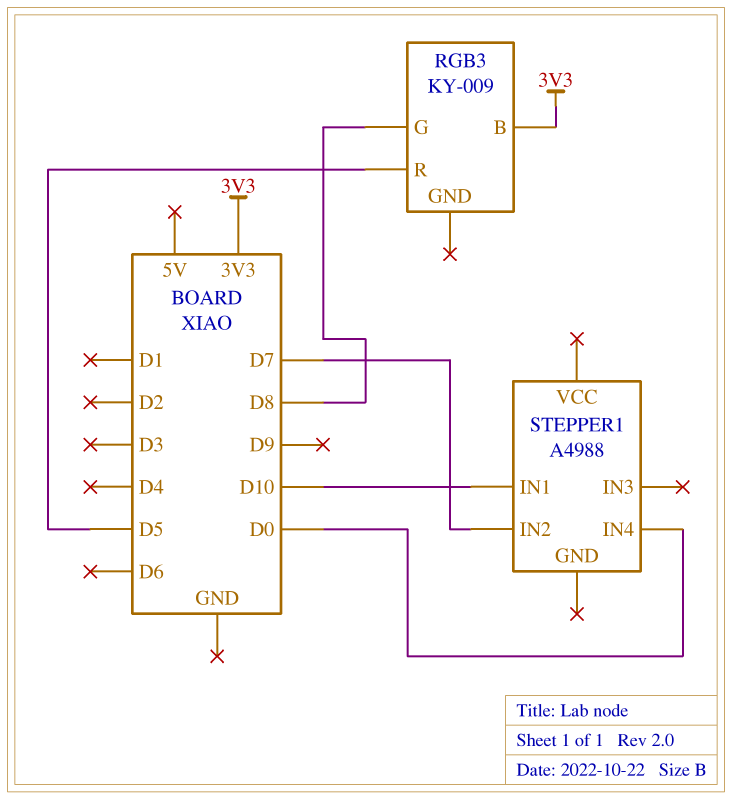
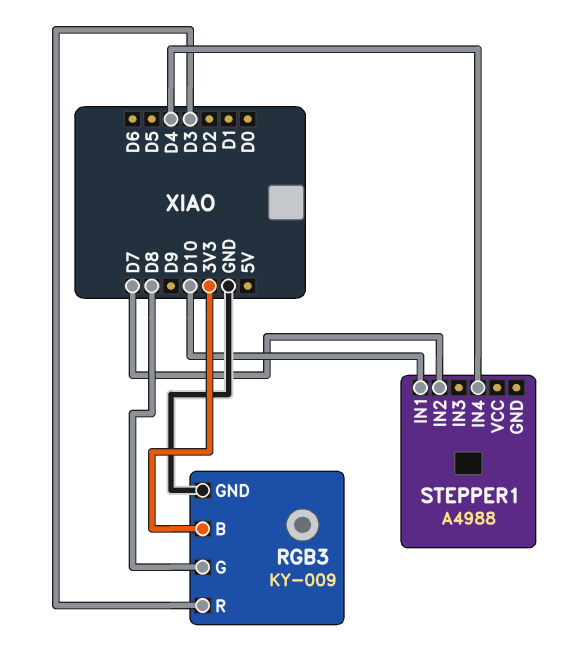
RGB3 pin GND: none -> GND
RGB3 pin R: D5 -> D3
STEPPER1 pin IN4: D0 -> D4

